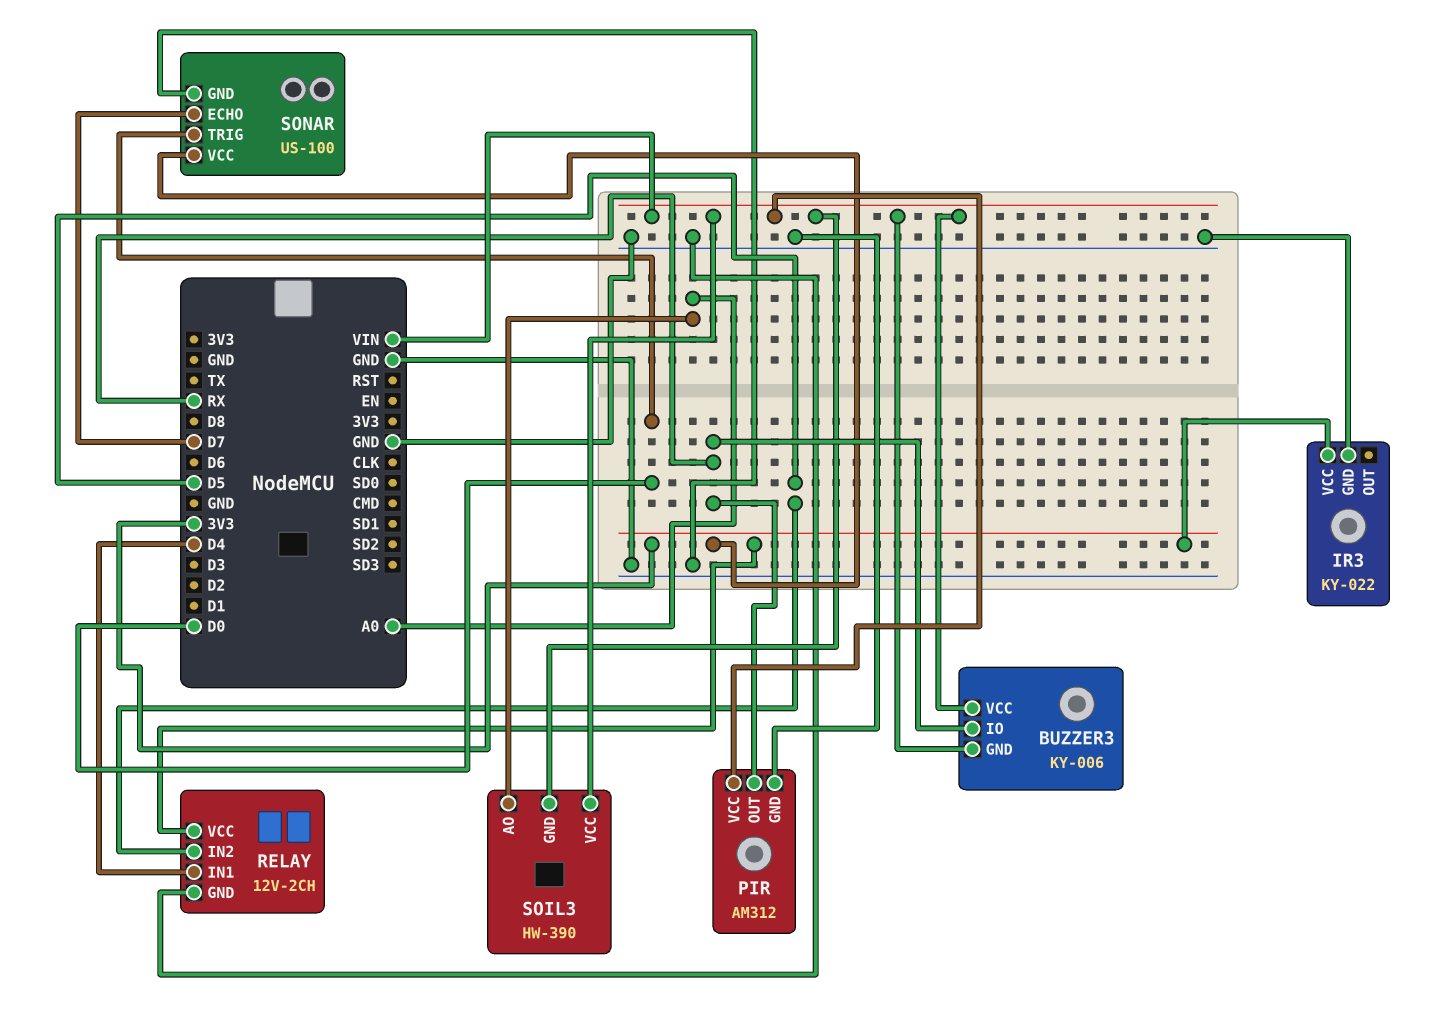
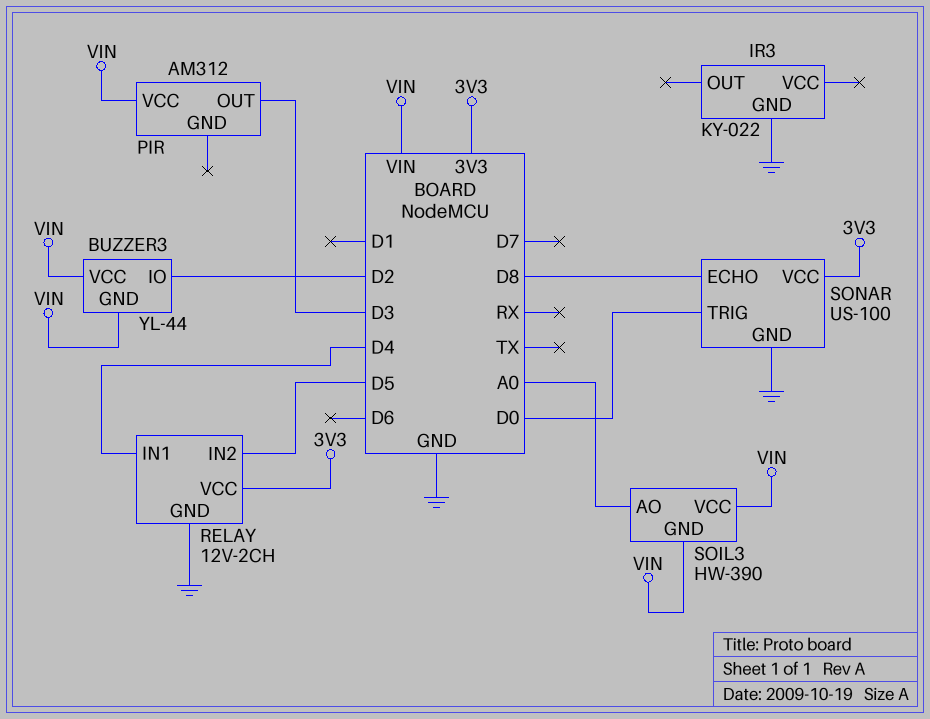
BUZZER3: KY-006 -> YL-44
BUZZER3 pin IO: RX -> D2
IR3 pin VCC: 3V3 -> none
PIR pin GND: GND -> none
PIR pin OUT: RX -> D3
SONAR pin ECHO: D7 -> D8

